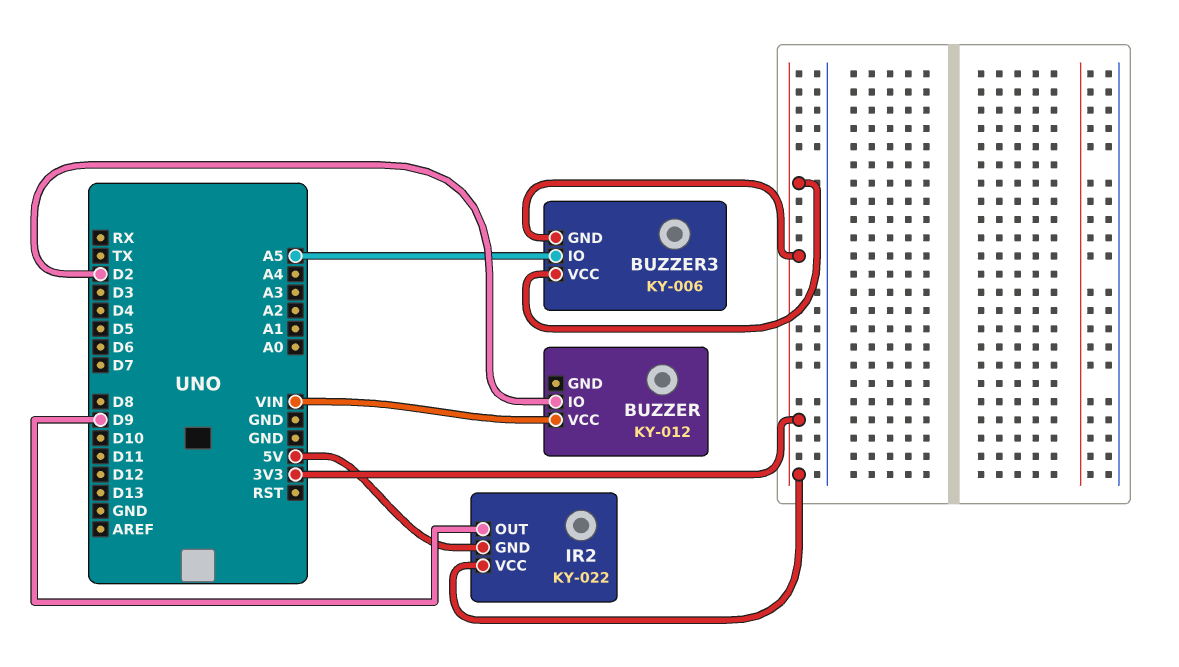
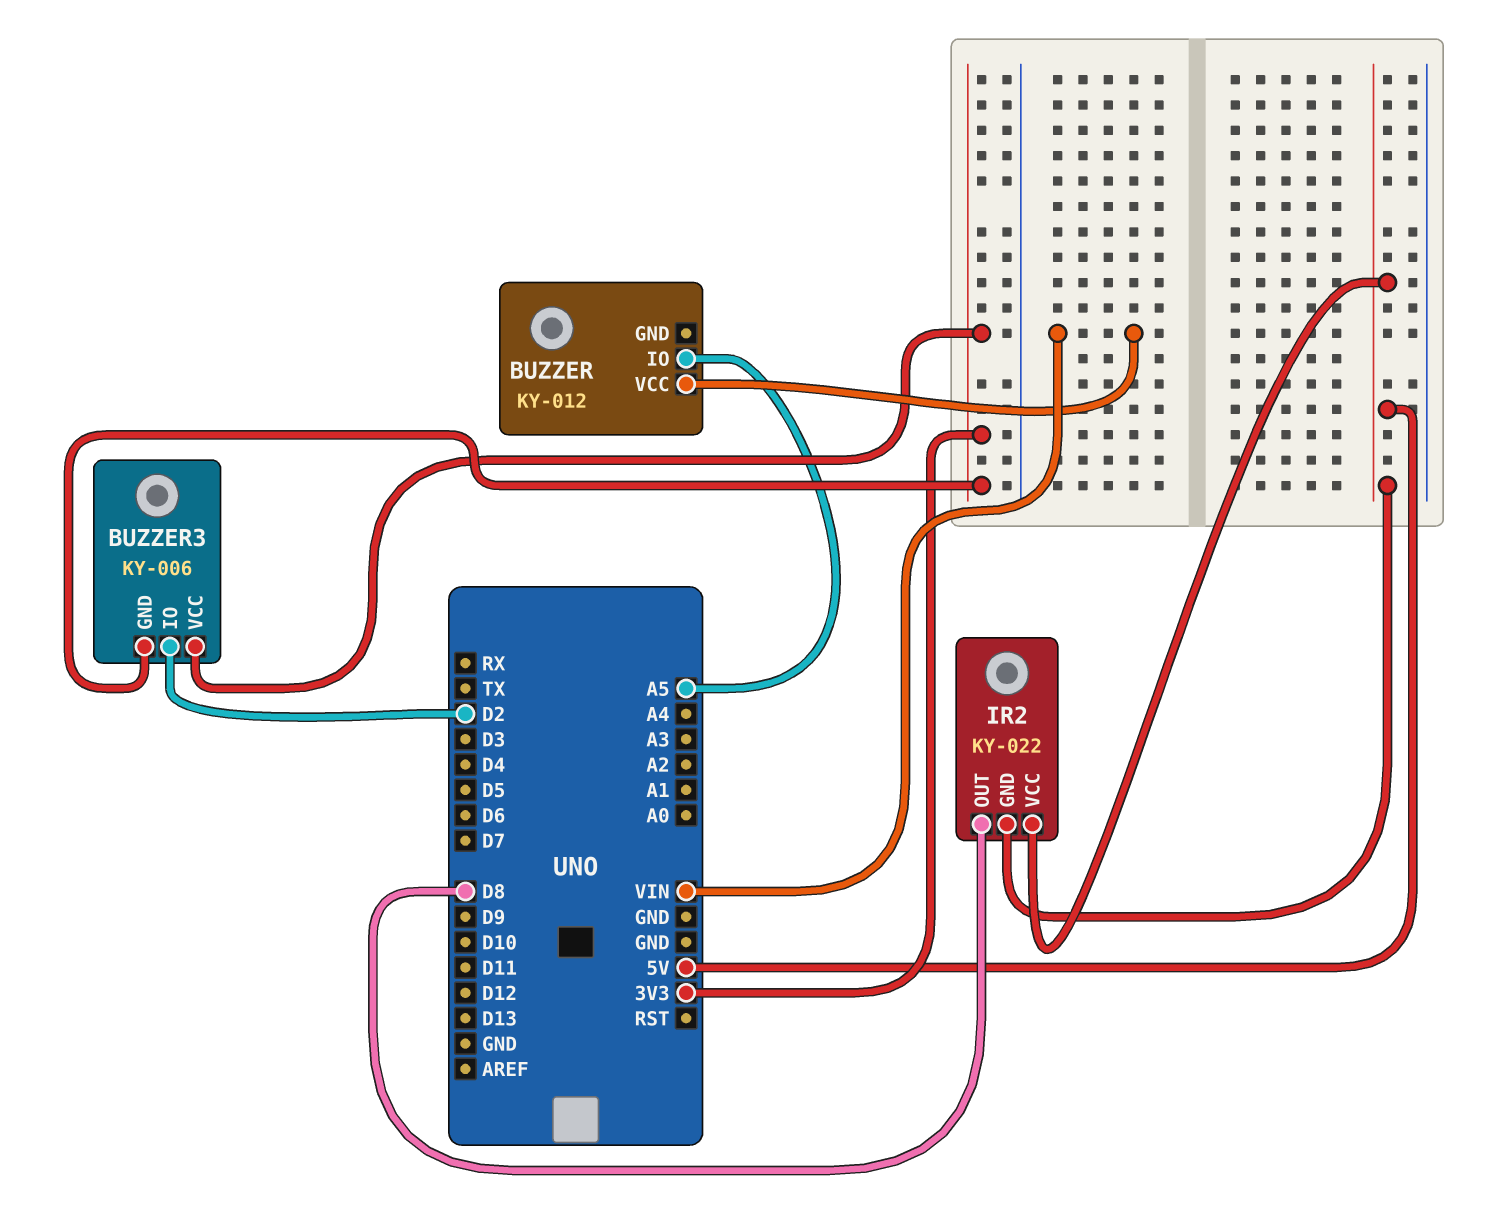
BUZZER pin IO: D2 -> A5
BUZZER3 pin IO: A5 -> D2
IR2 pin OUT: D9 -> D8
IR2 pin VCC: 3V3 -> 5V

